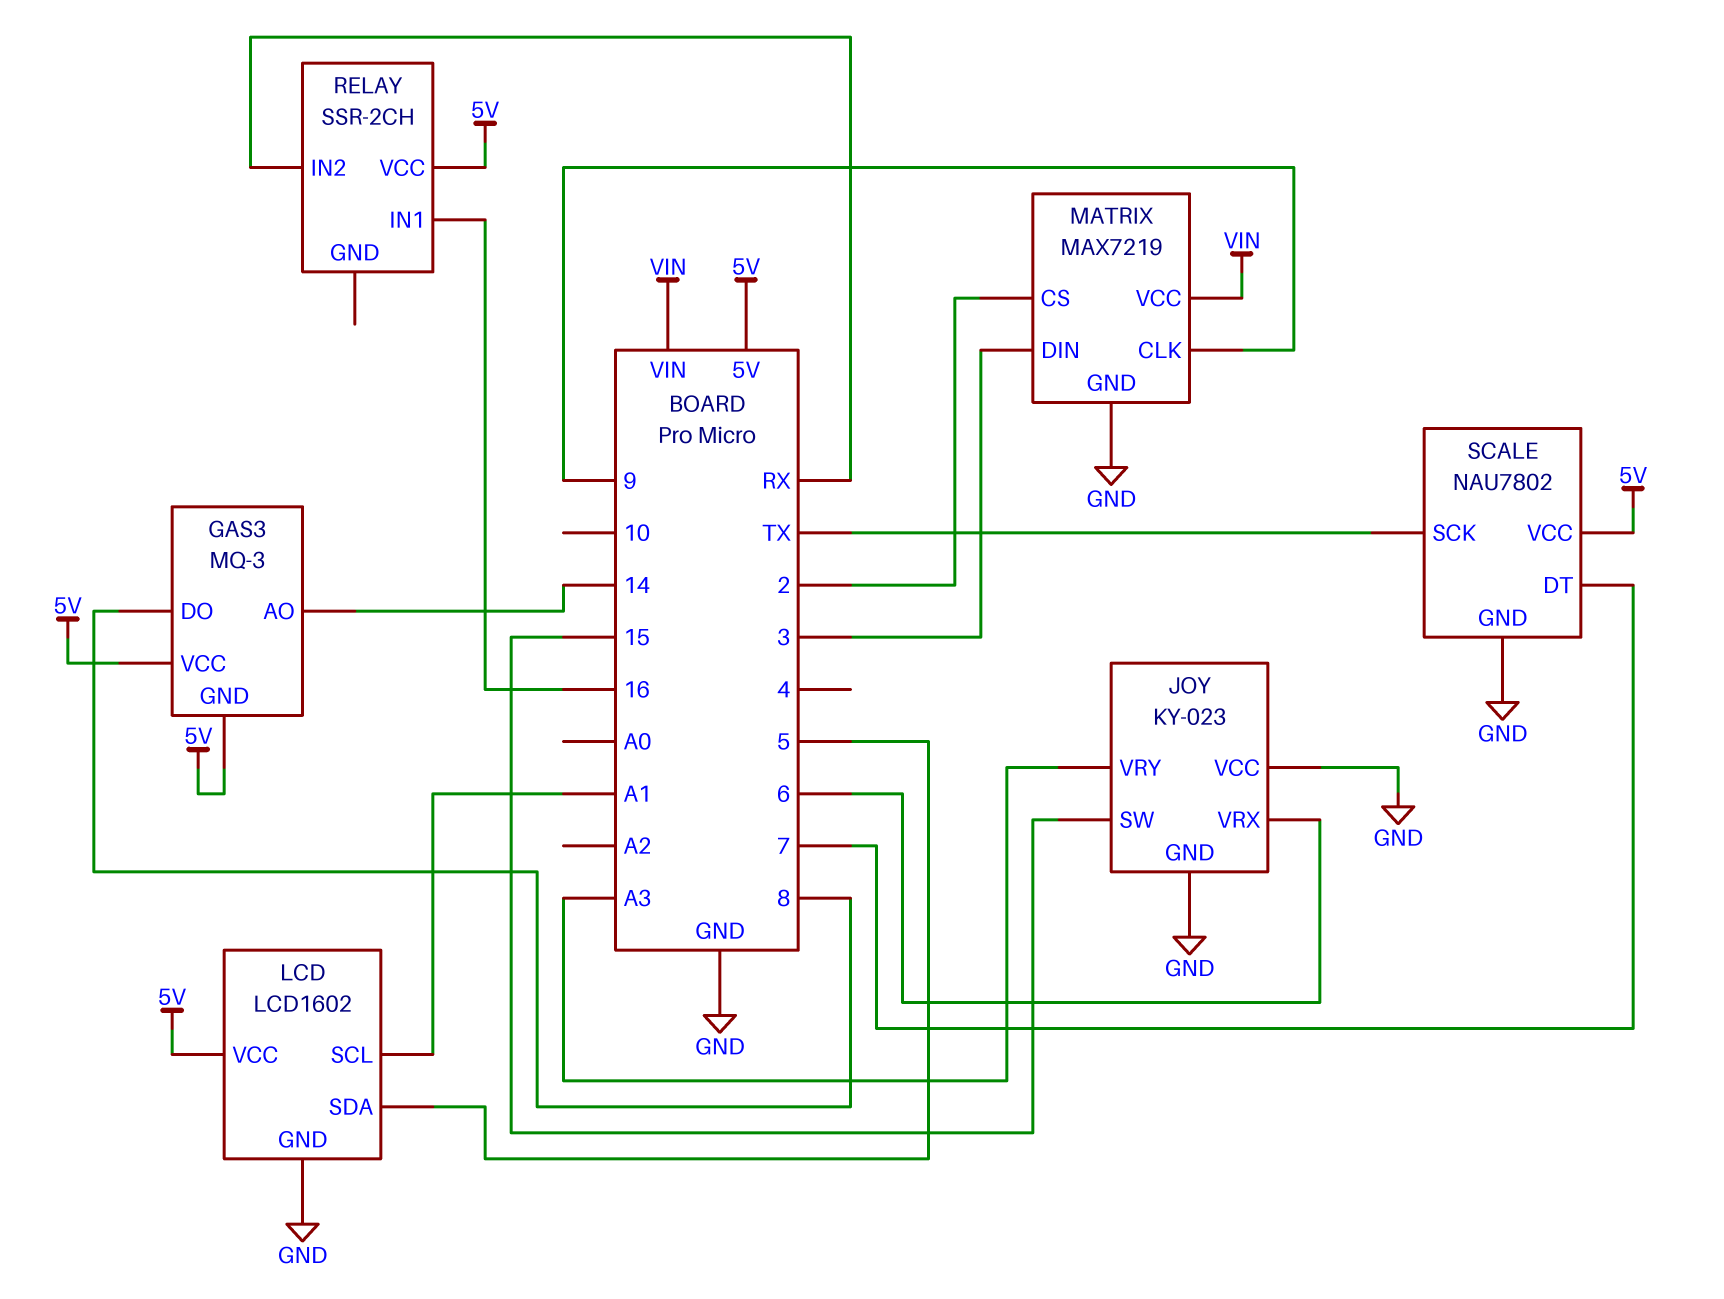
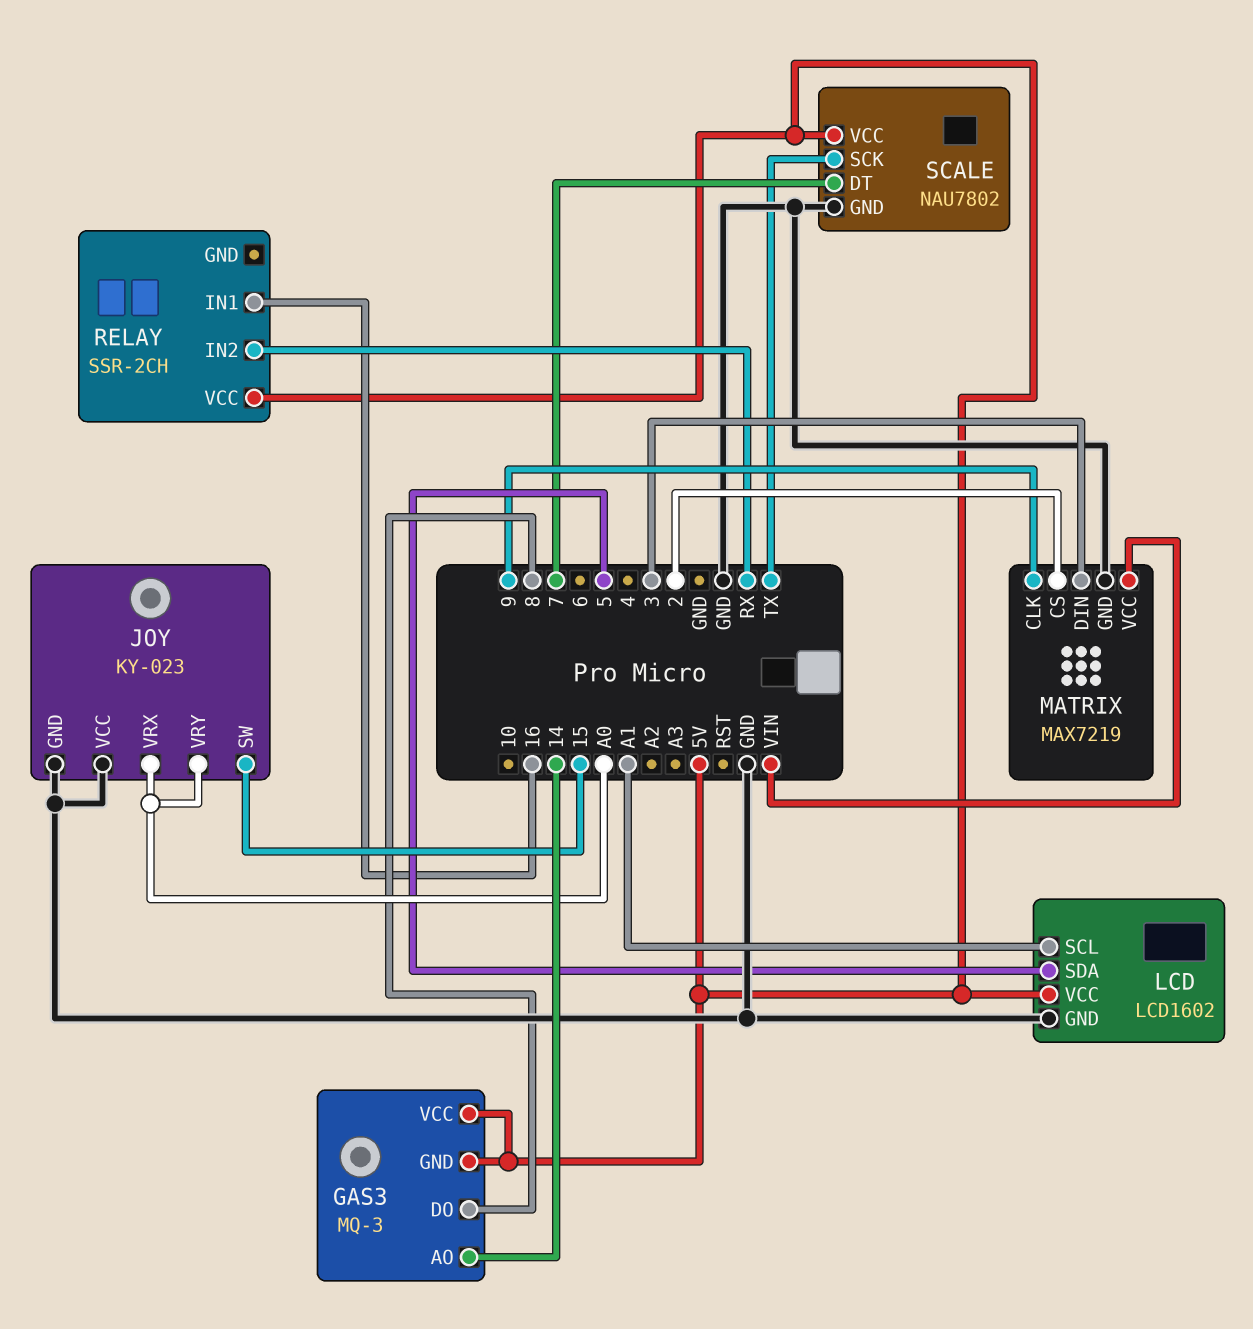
JOY pin VRX: 6 -> A0
JOY pin VRY: A3 -> A0

